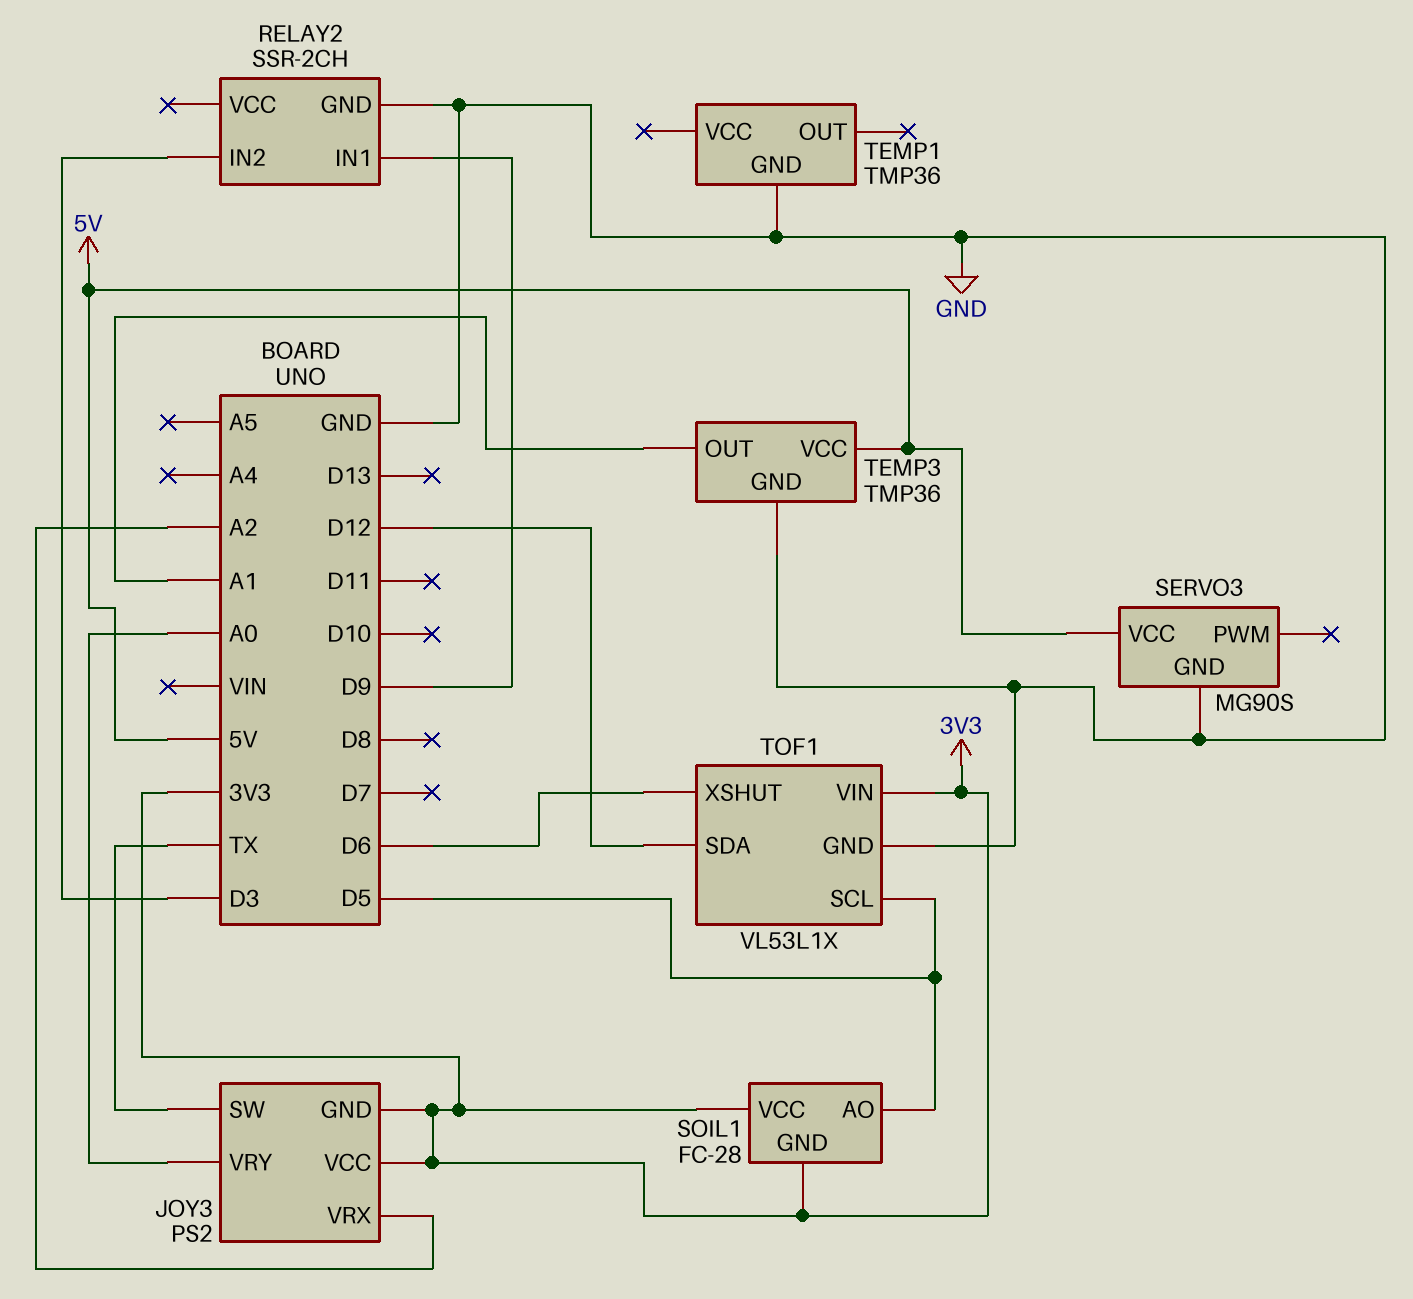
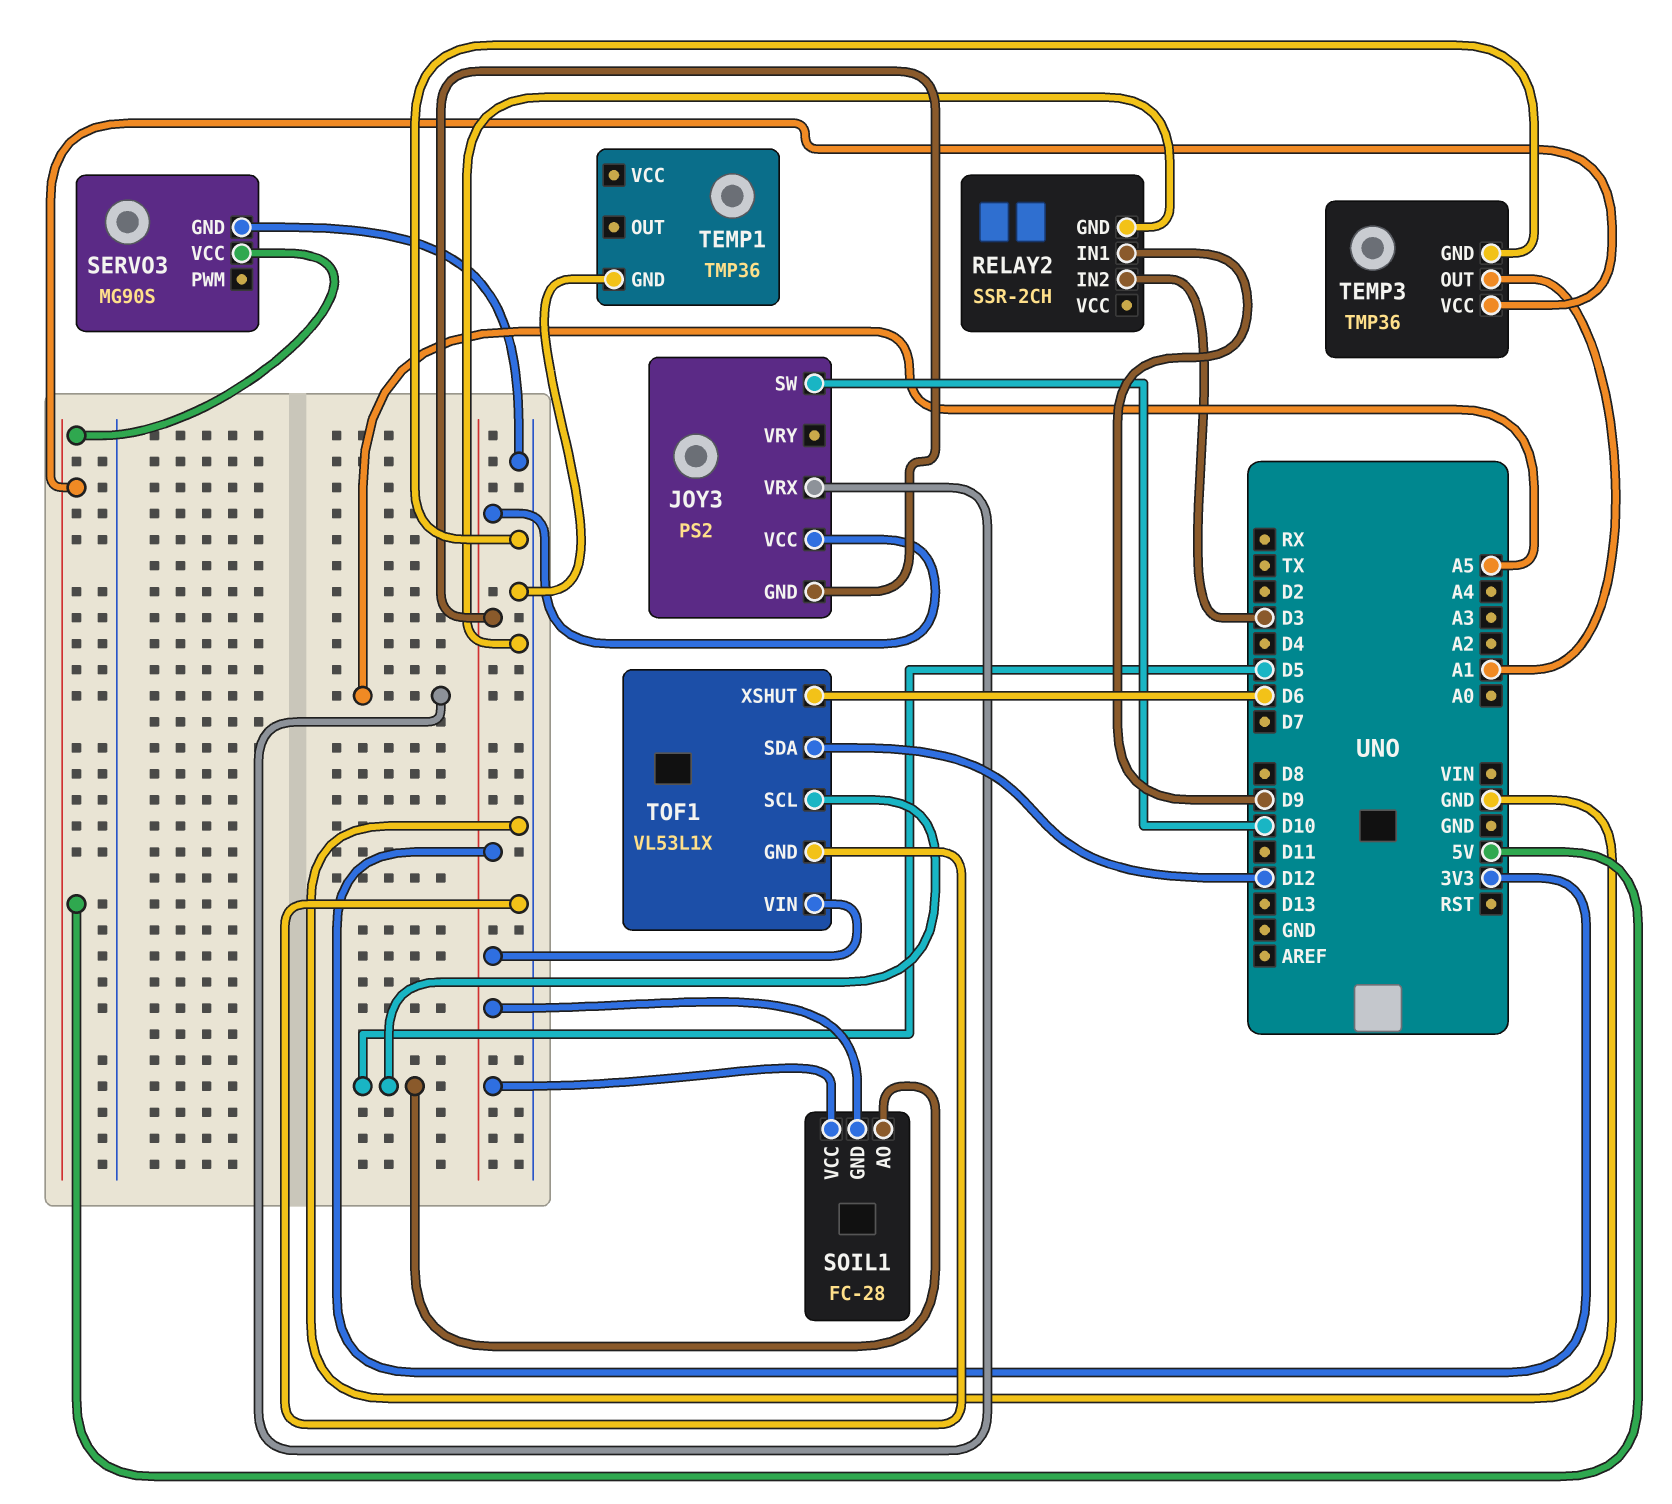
JOY3 pin SW: TX -> D10
JOY3 pin VRX: A2 -> A5
JOY3 pin VRY: A0 -> none

